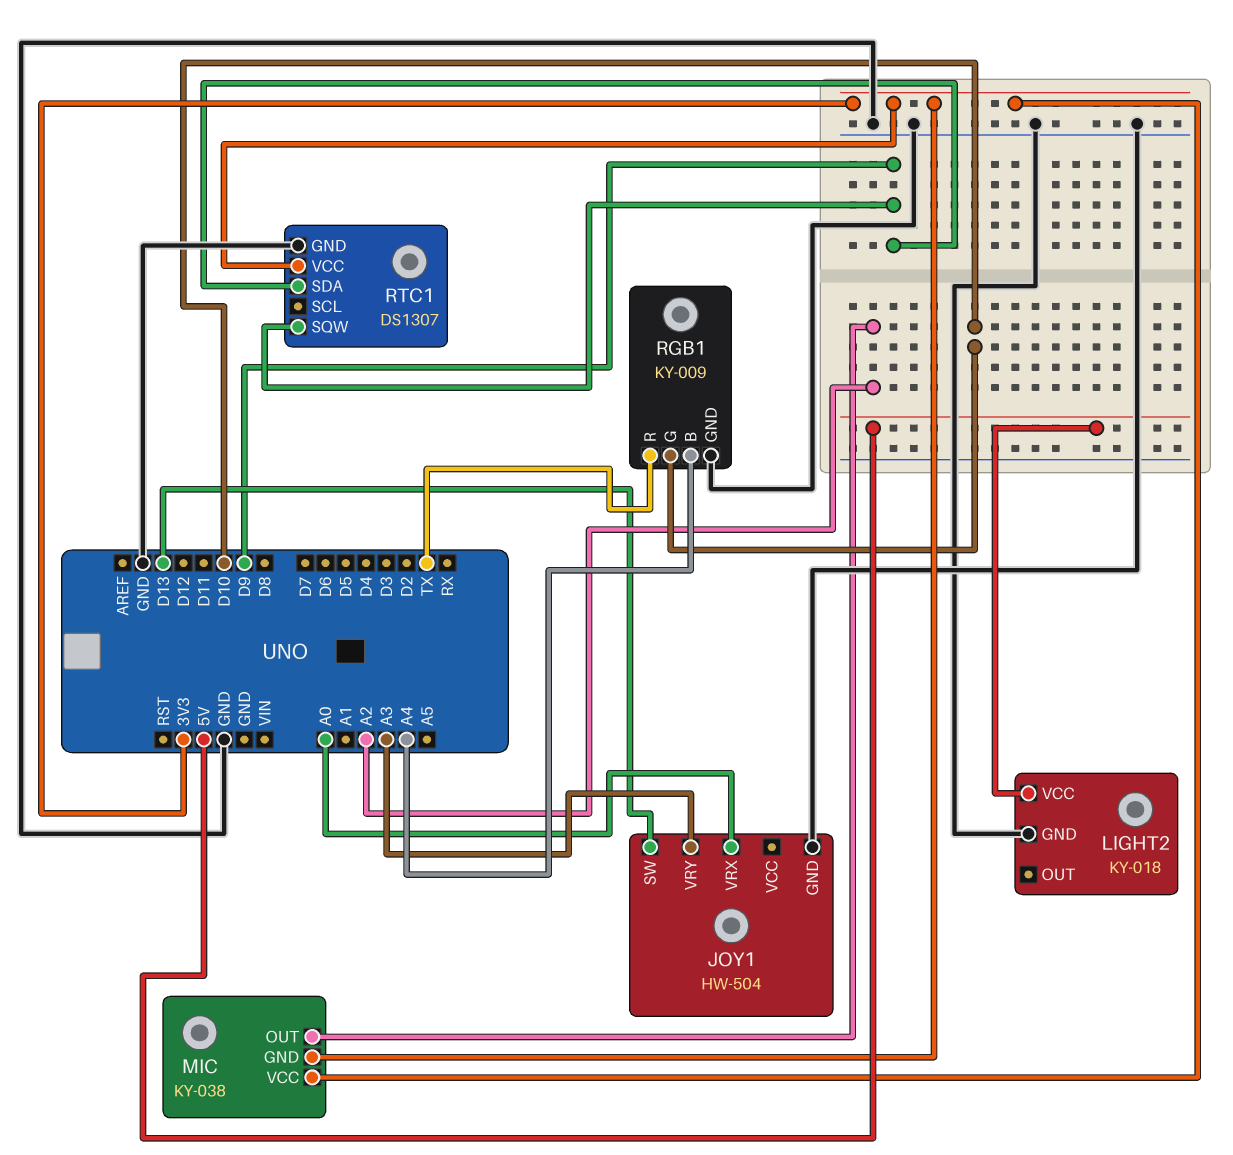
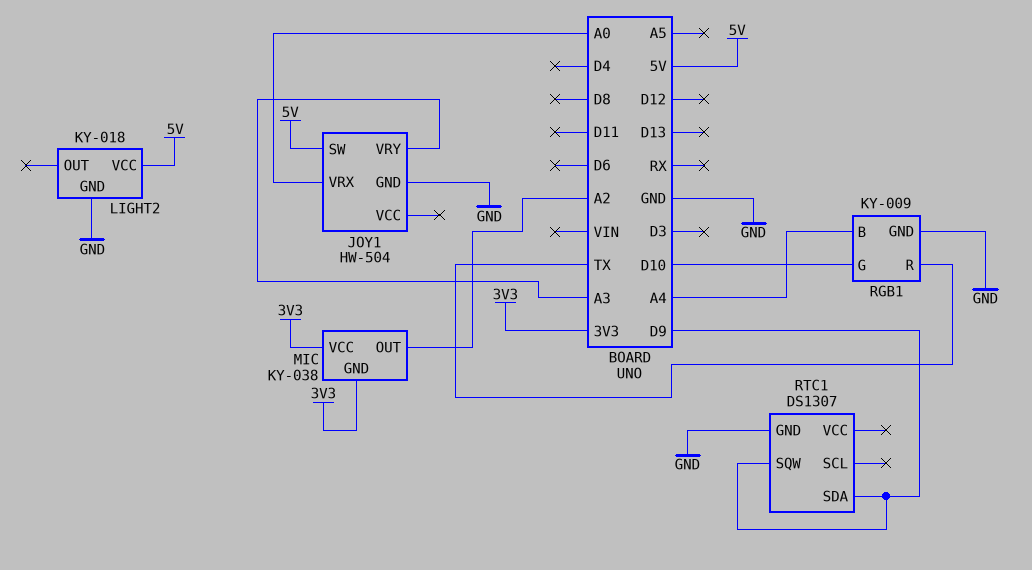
JOY1 pin SW: D13 -> 5V
RTC1 pin VCC: 3V3 -> none

